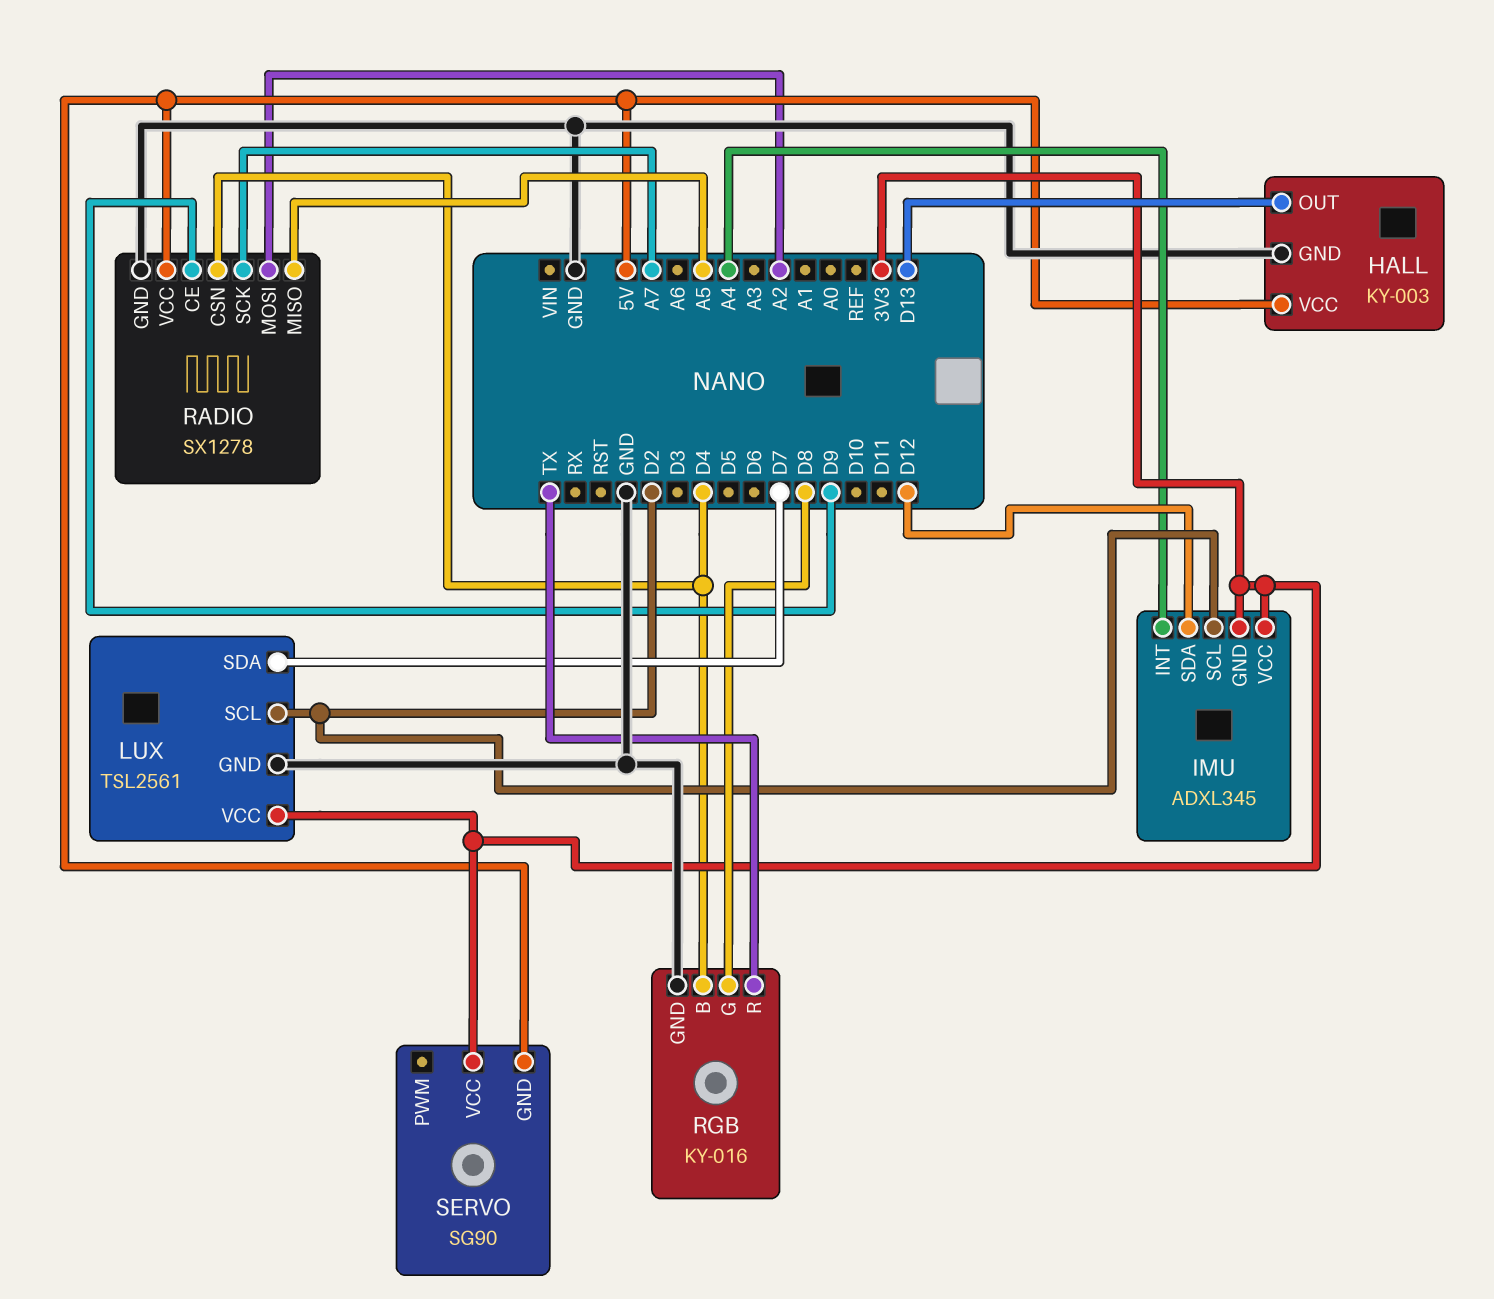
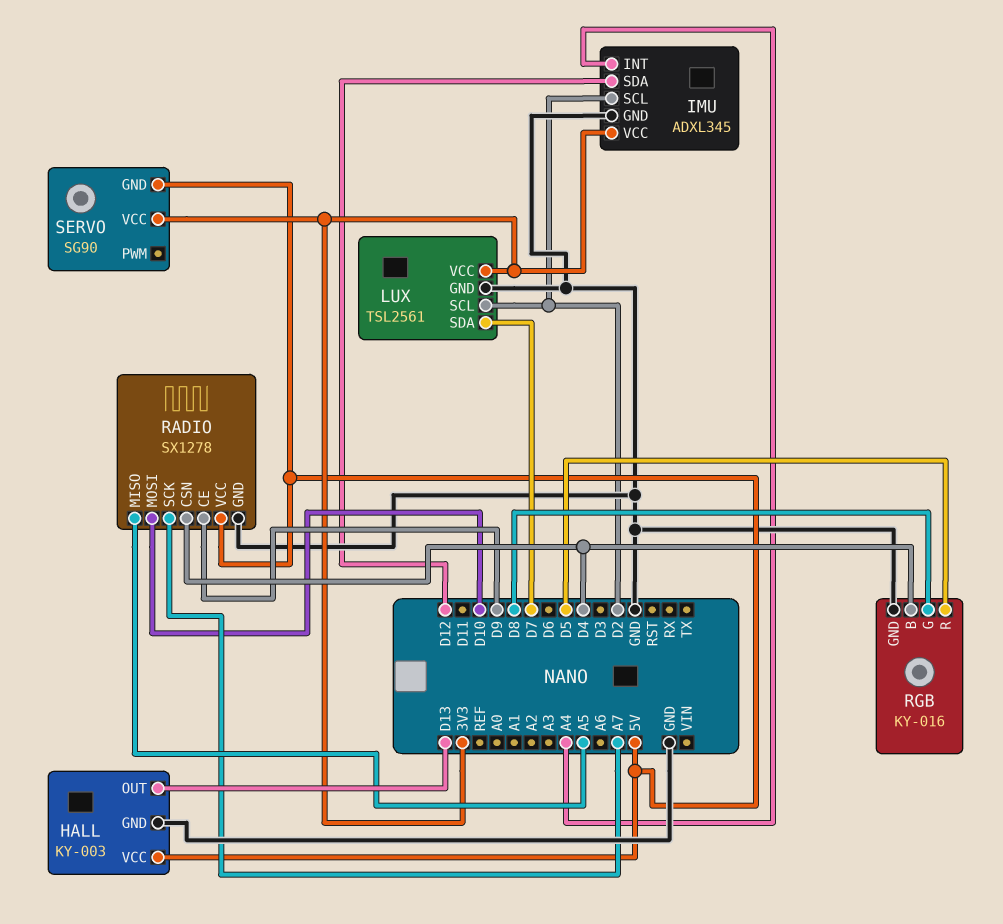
IMU pin GND: 3V3 -> GND
RADIO pin MOSI: A2 -> D10
RGB pin R: TX -> D5

